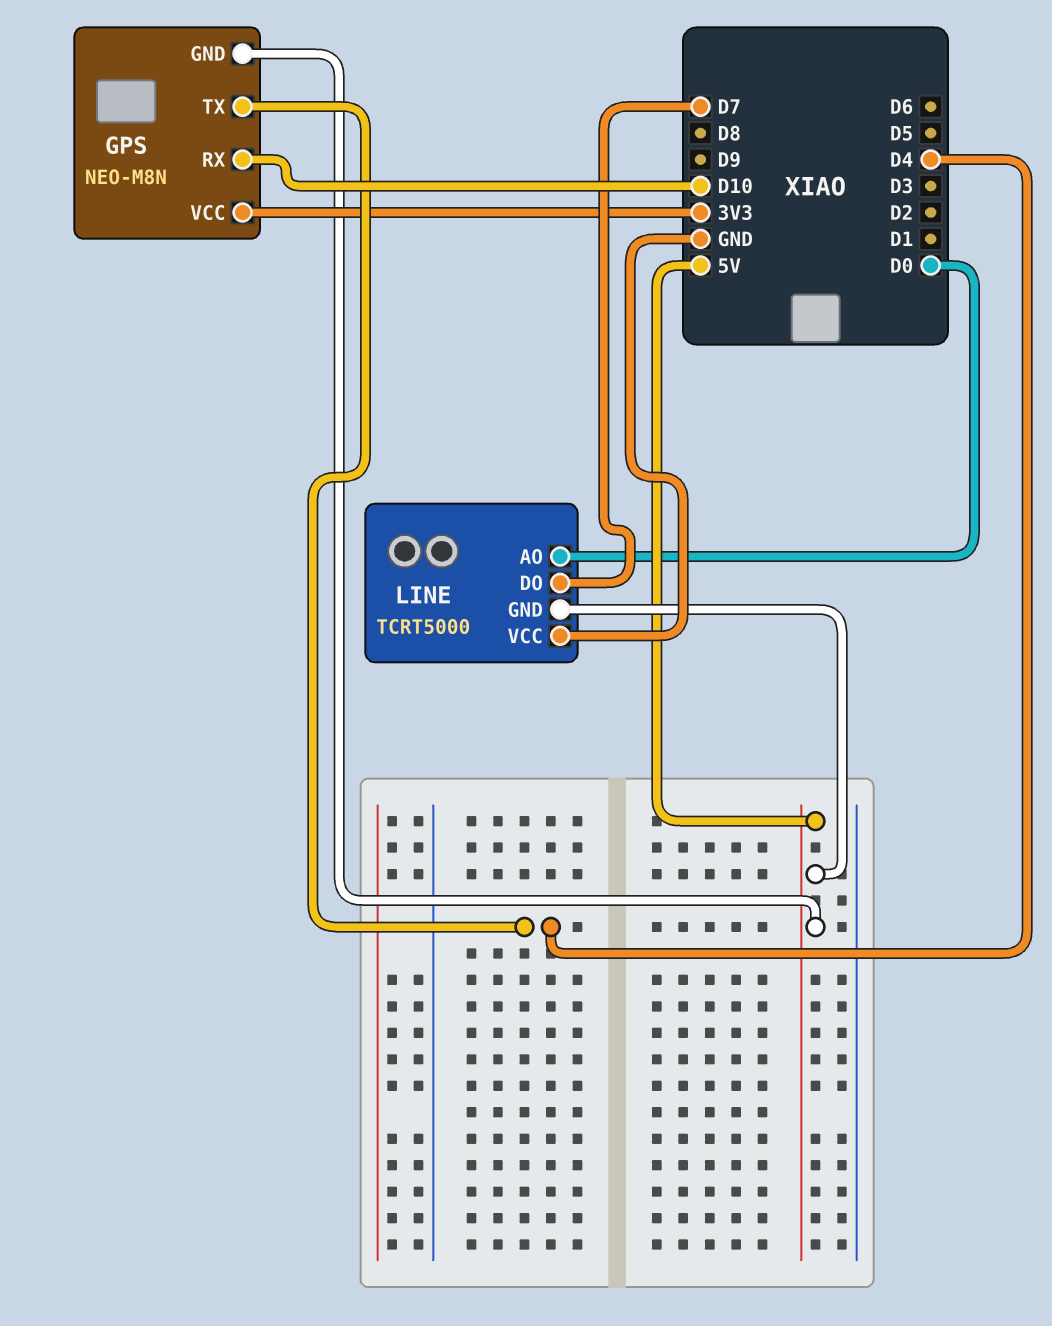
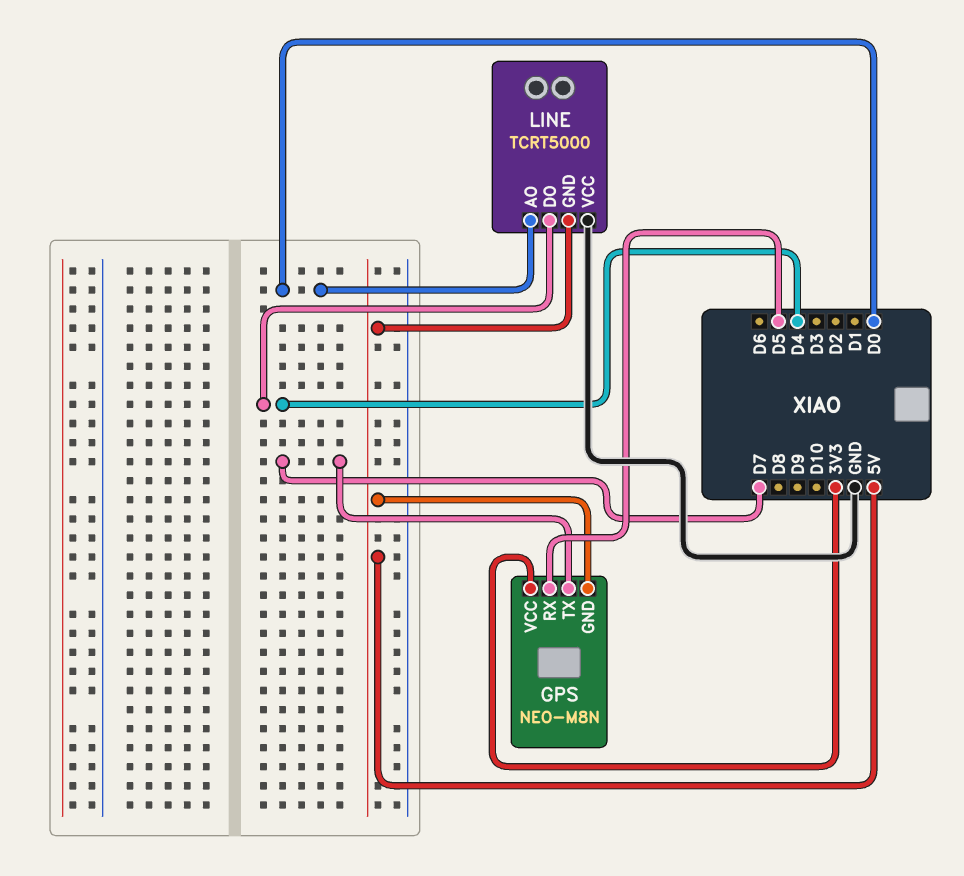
GPS pin RX: D10 -> D5
GPS pin TX: D4 -> D7
LINE pin DO: D7 -> D4

